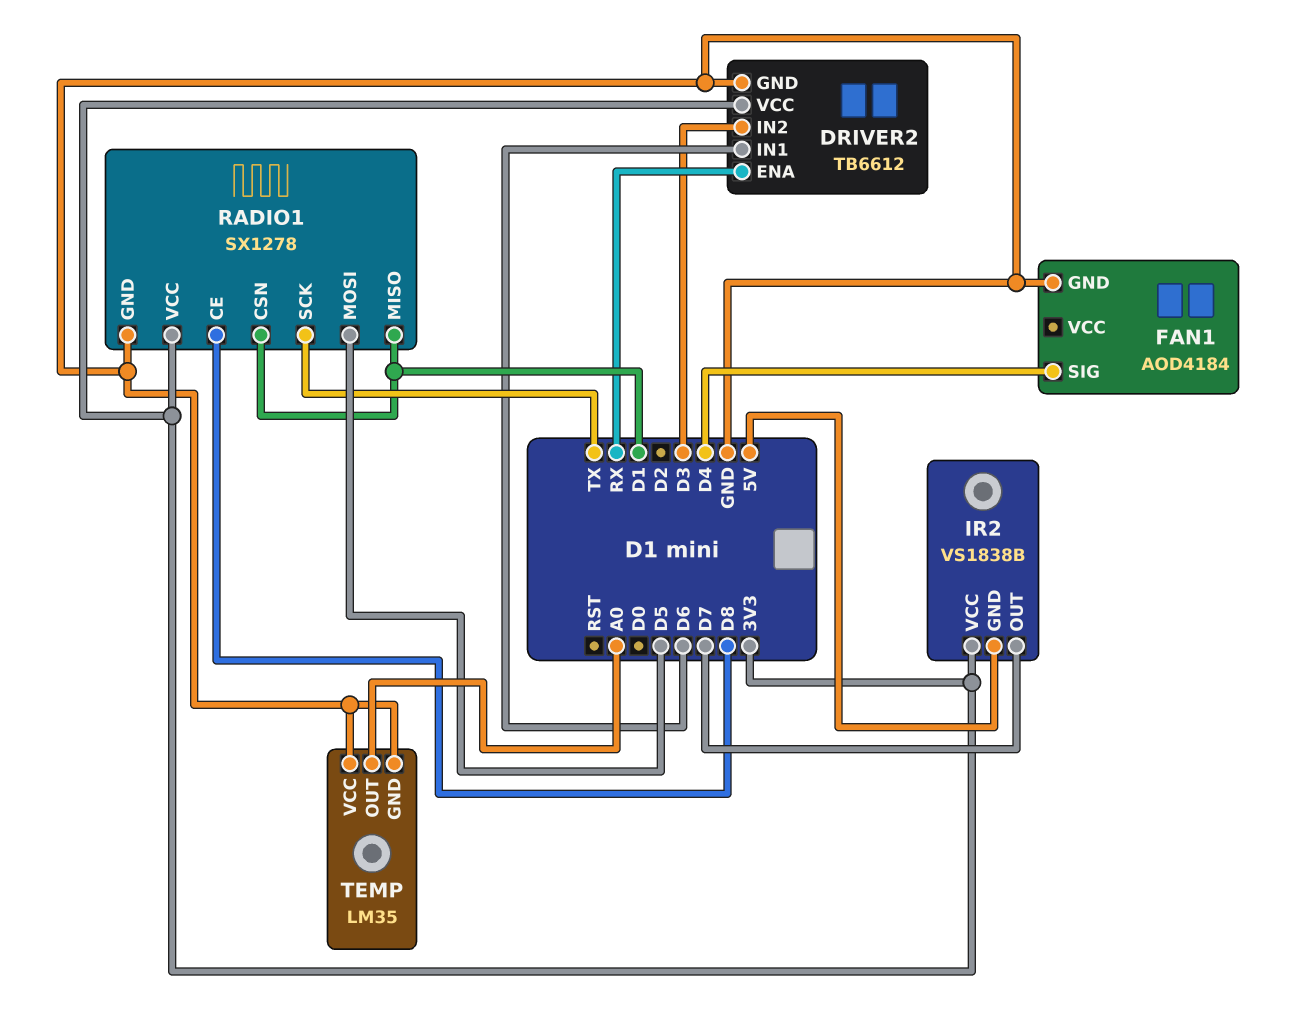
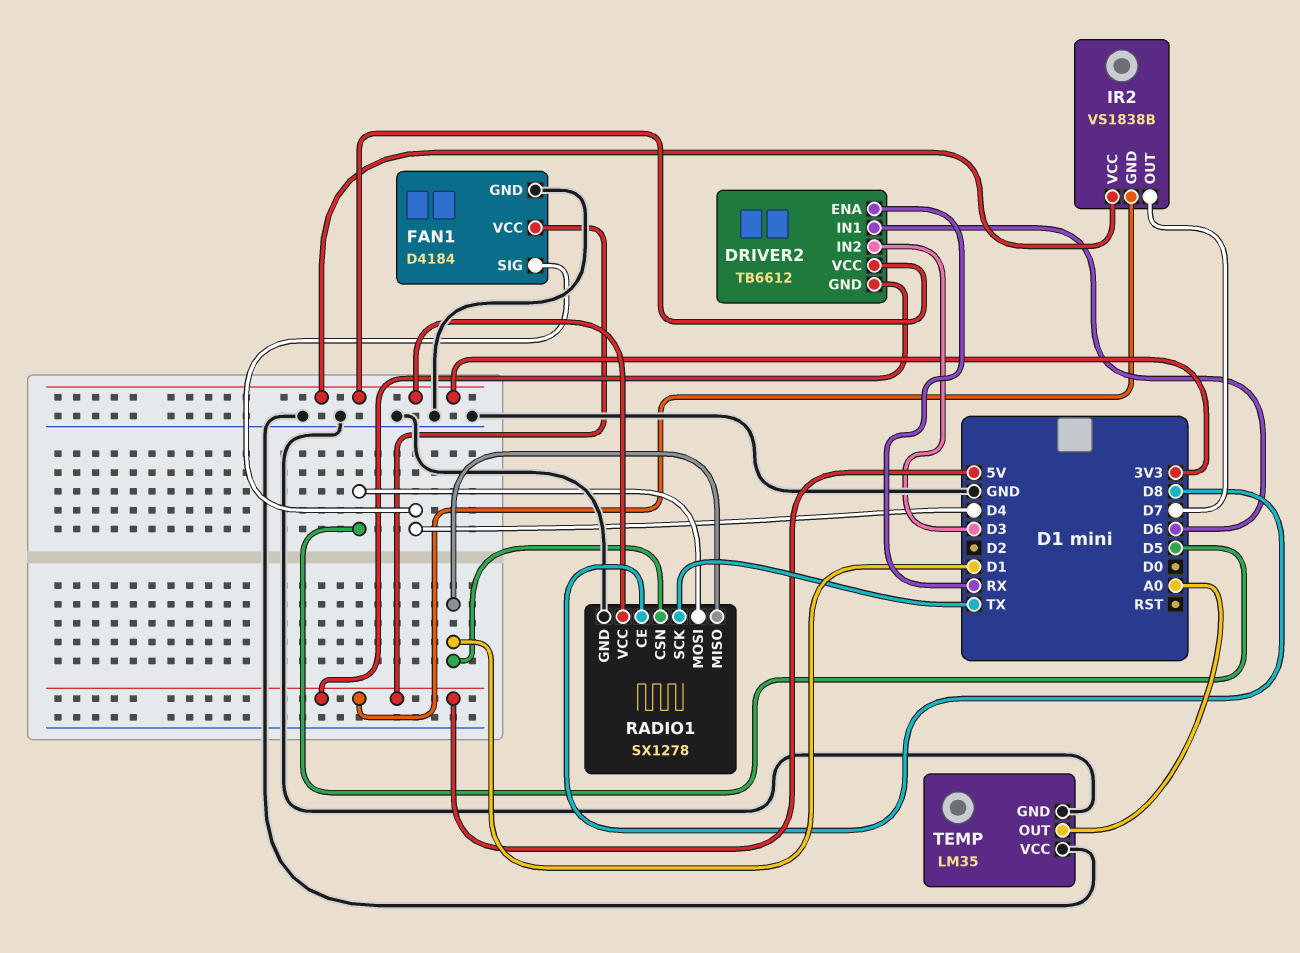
DRIVER2 pin GND: GND -> 5V
FAN1: AOD4184 -> D4184
FAN1 pin VCC: none -> 5V

